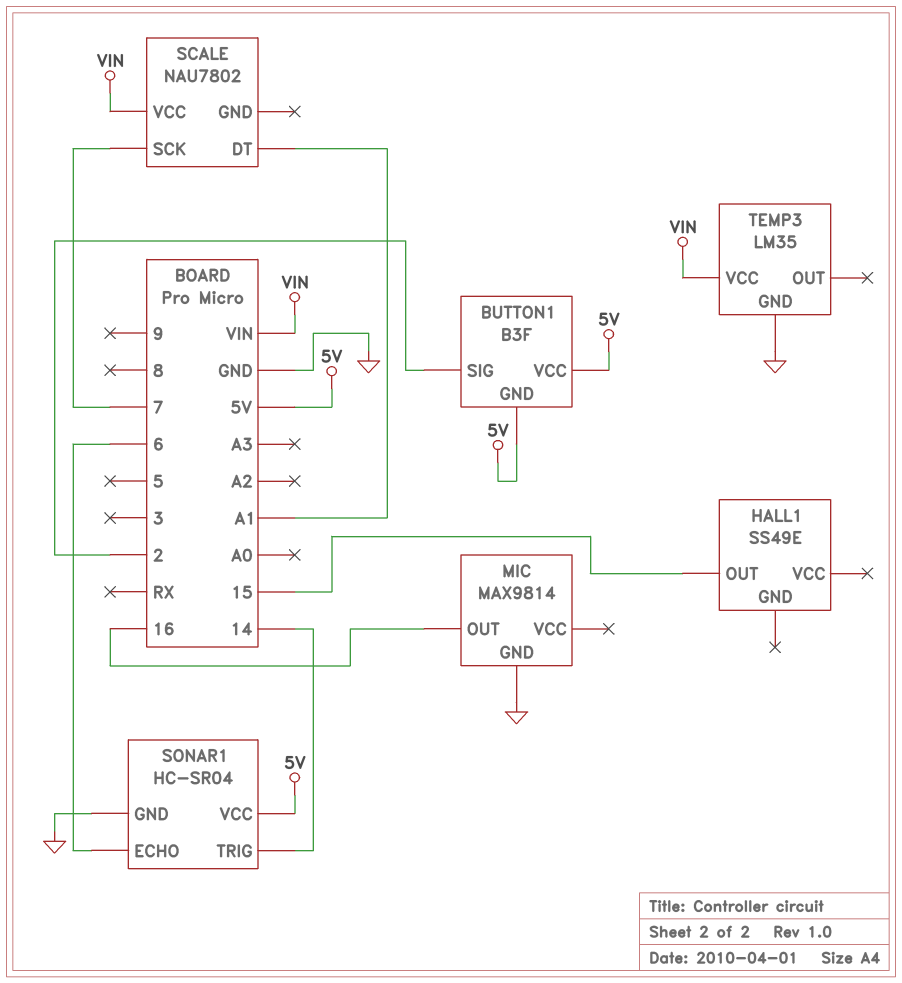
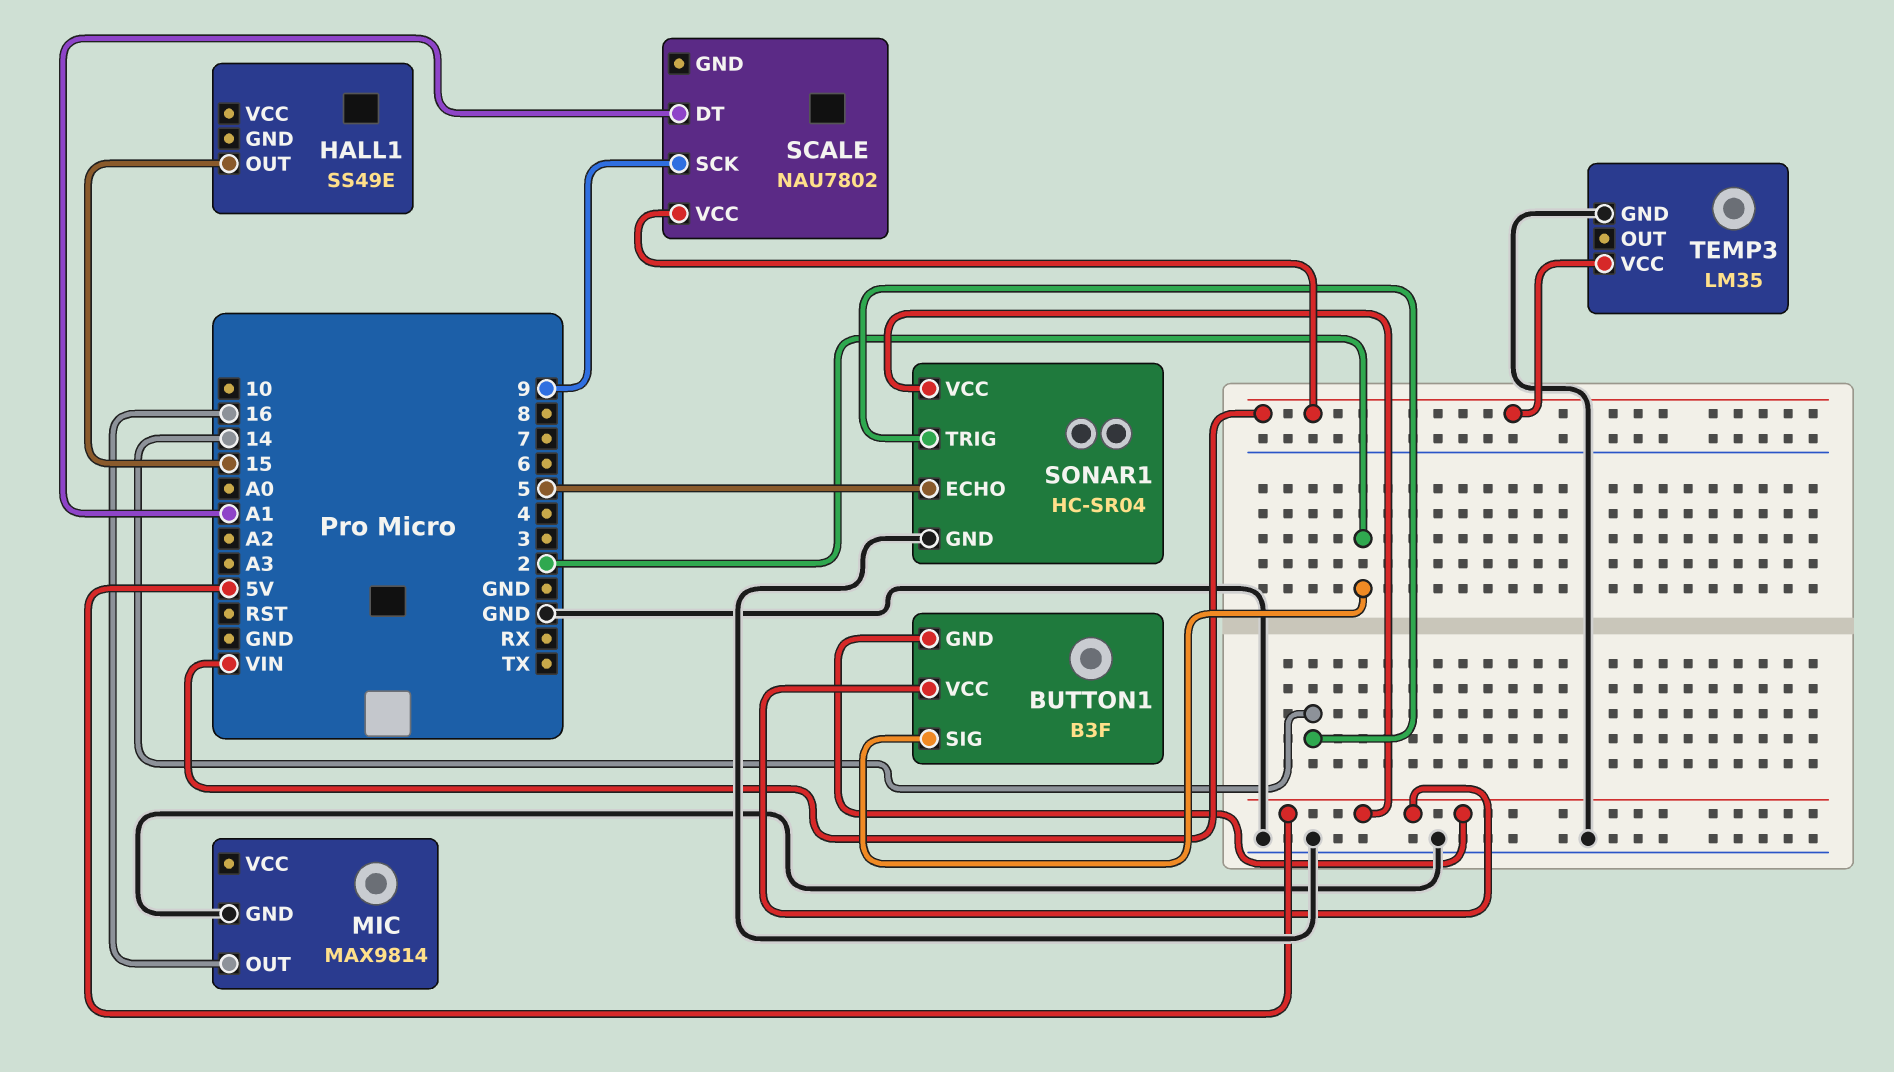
SCALE pin SCK: 7 -> 9
SONAR1 pin ECHO: 6 -> 5

